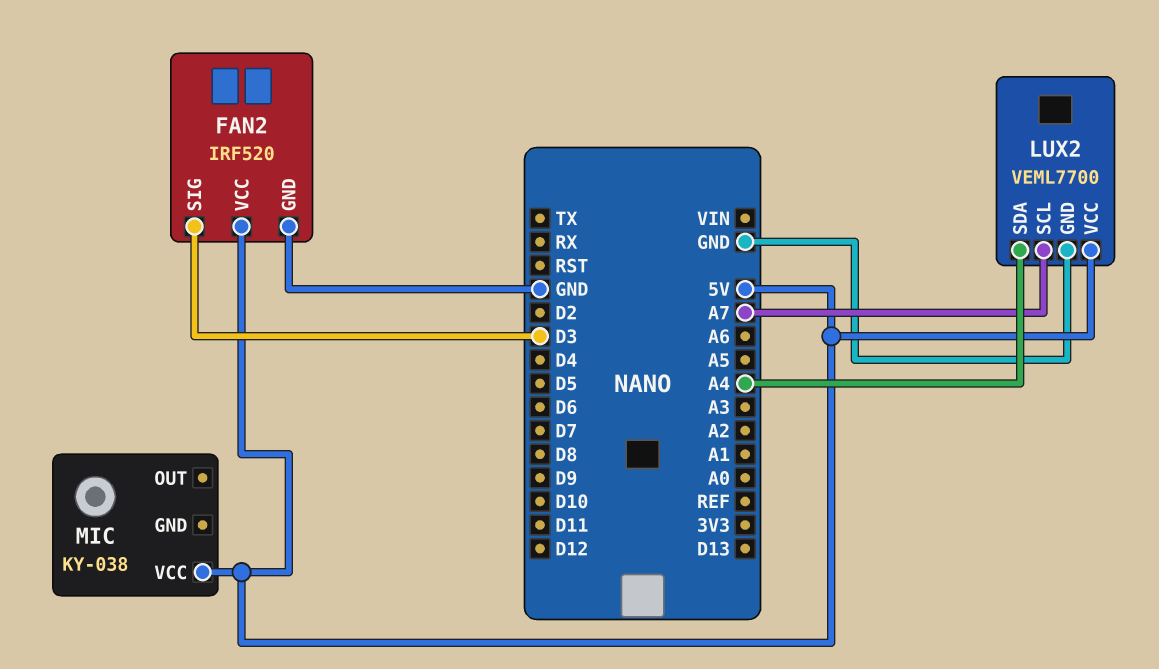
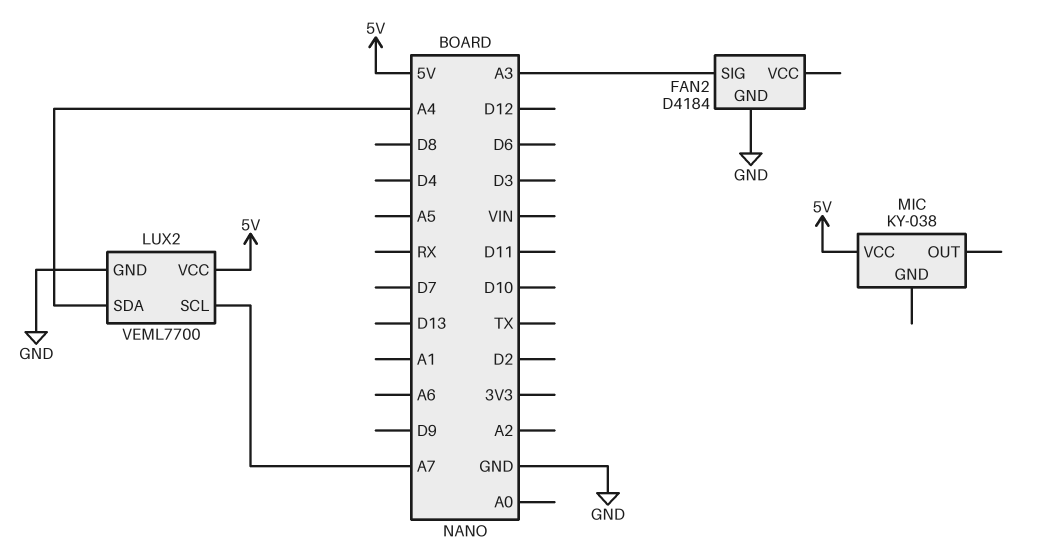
FAN2: IRF520 -> D4184
FAN2 pin SIG: D3 -> A3
FAN2 pin VCC: 5V -> none

